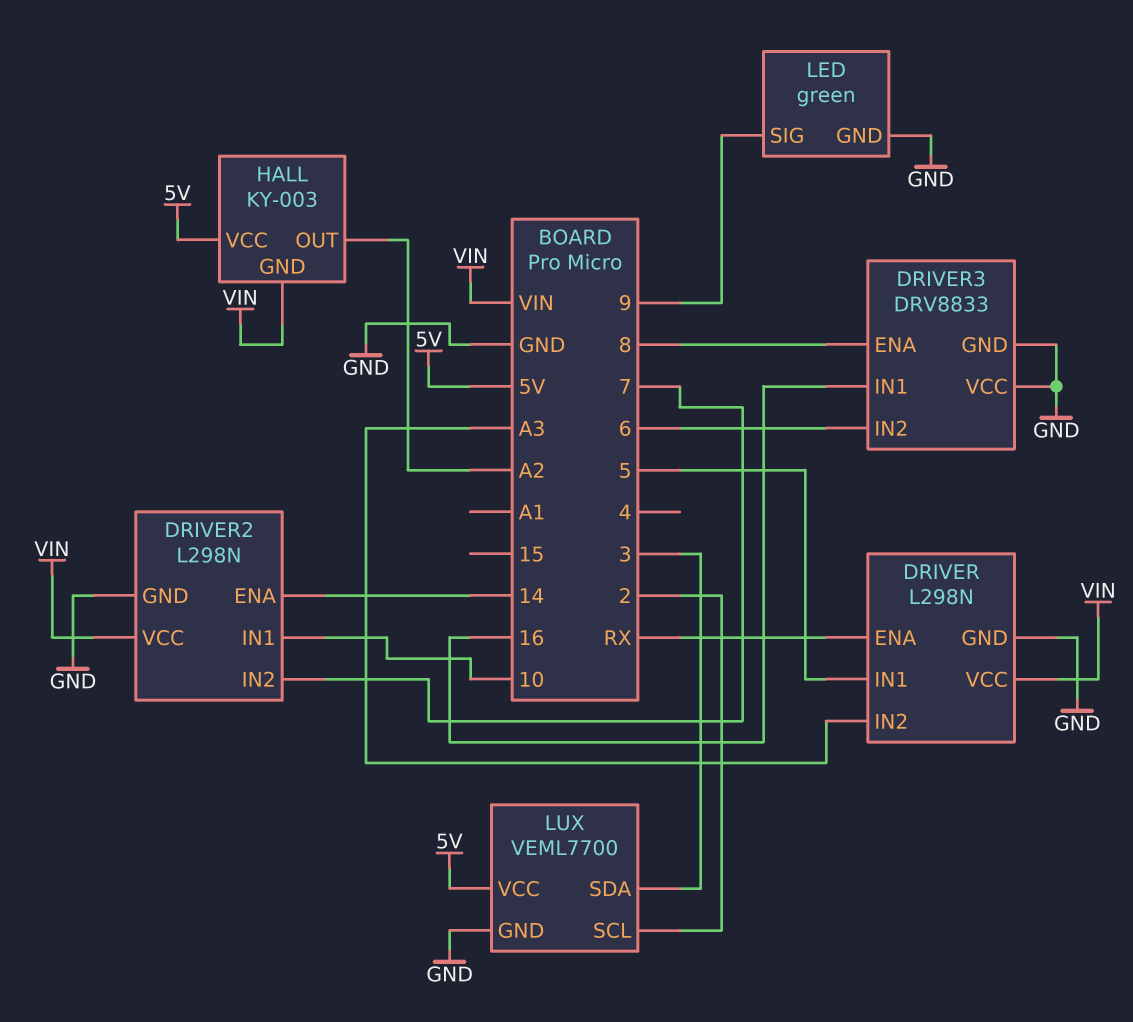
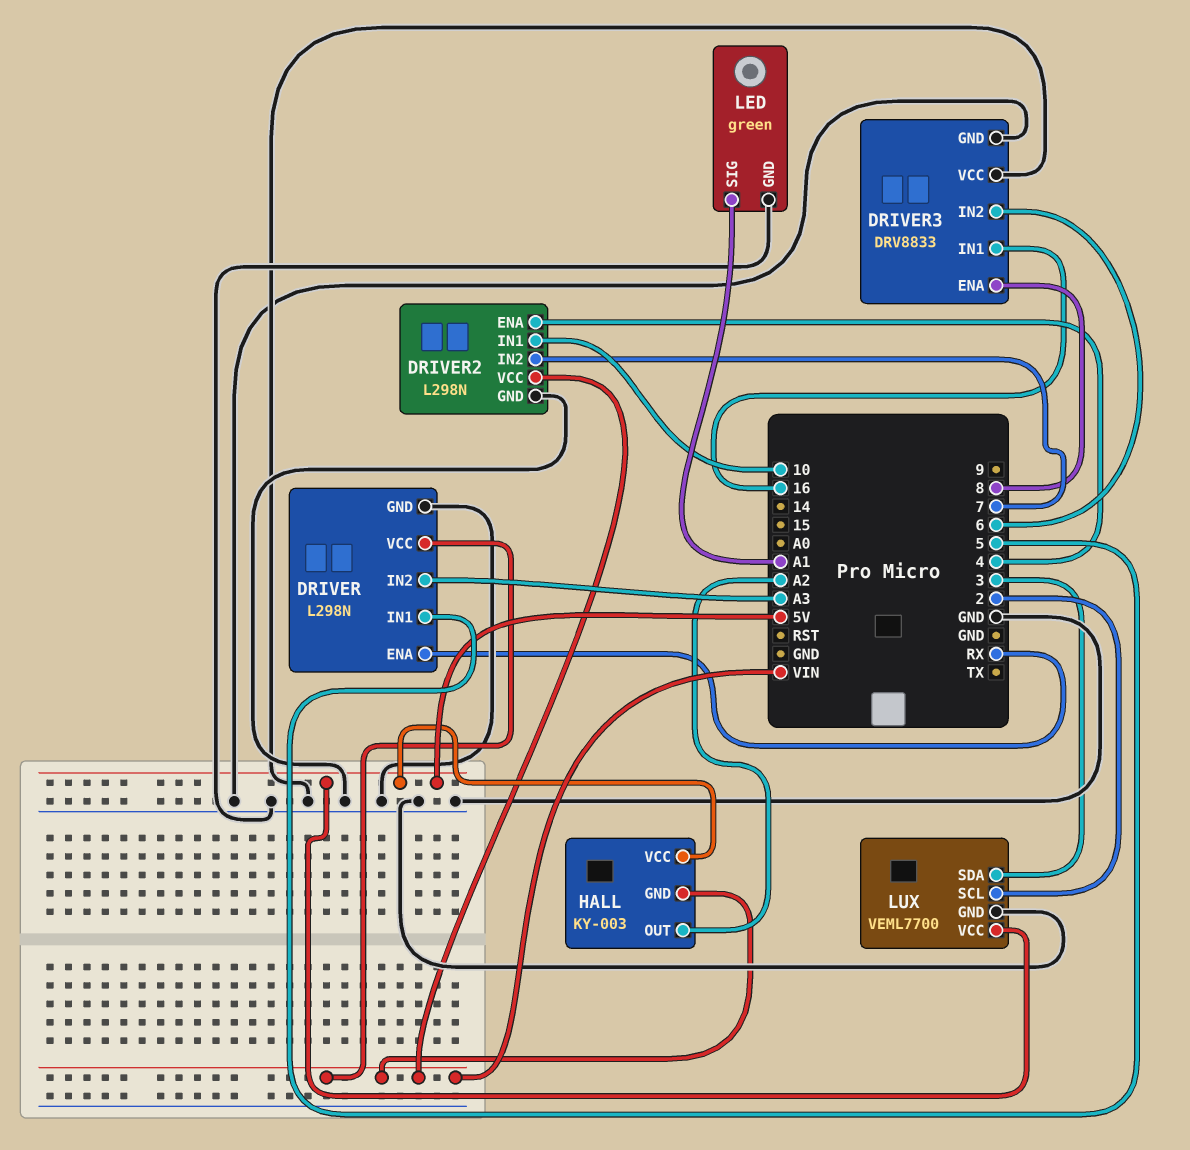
DRIVER2 pin ENA: 14 -> 4
LED pin SIG: 9 -> A1

